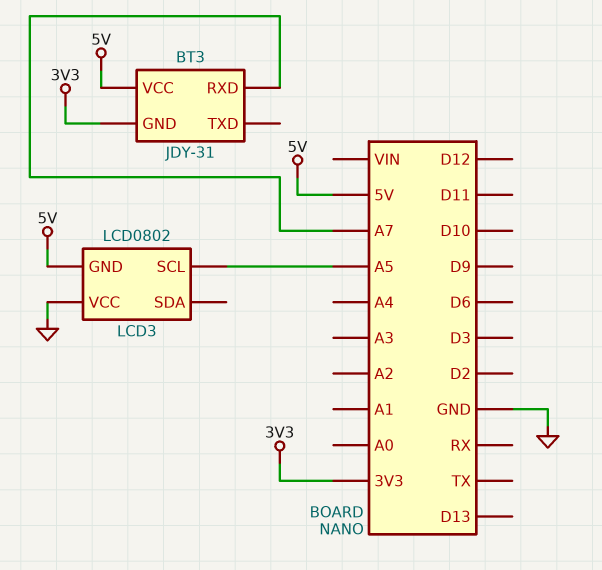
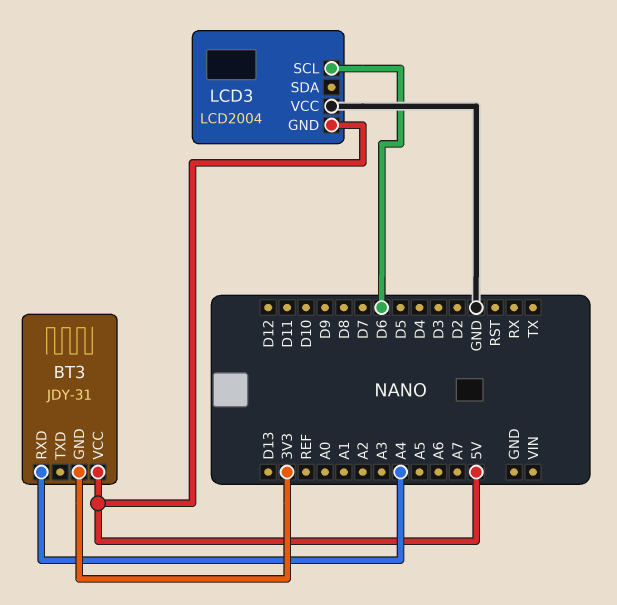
BT3 pin RXD: A7 -> A4
LCD3: LCD0802 -> LCD2004
LCD3 pin SCL: A5 -> D6

